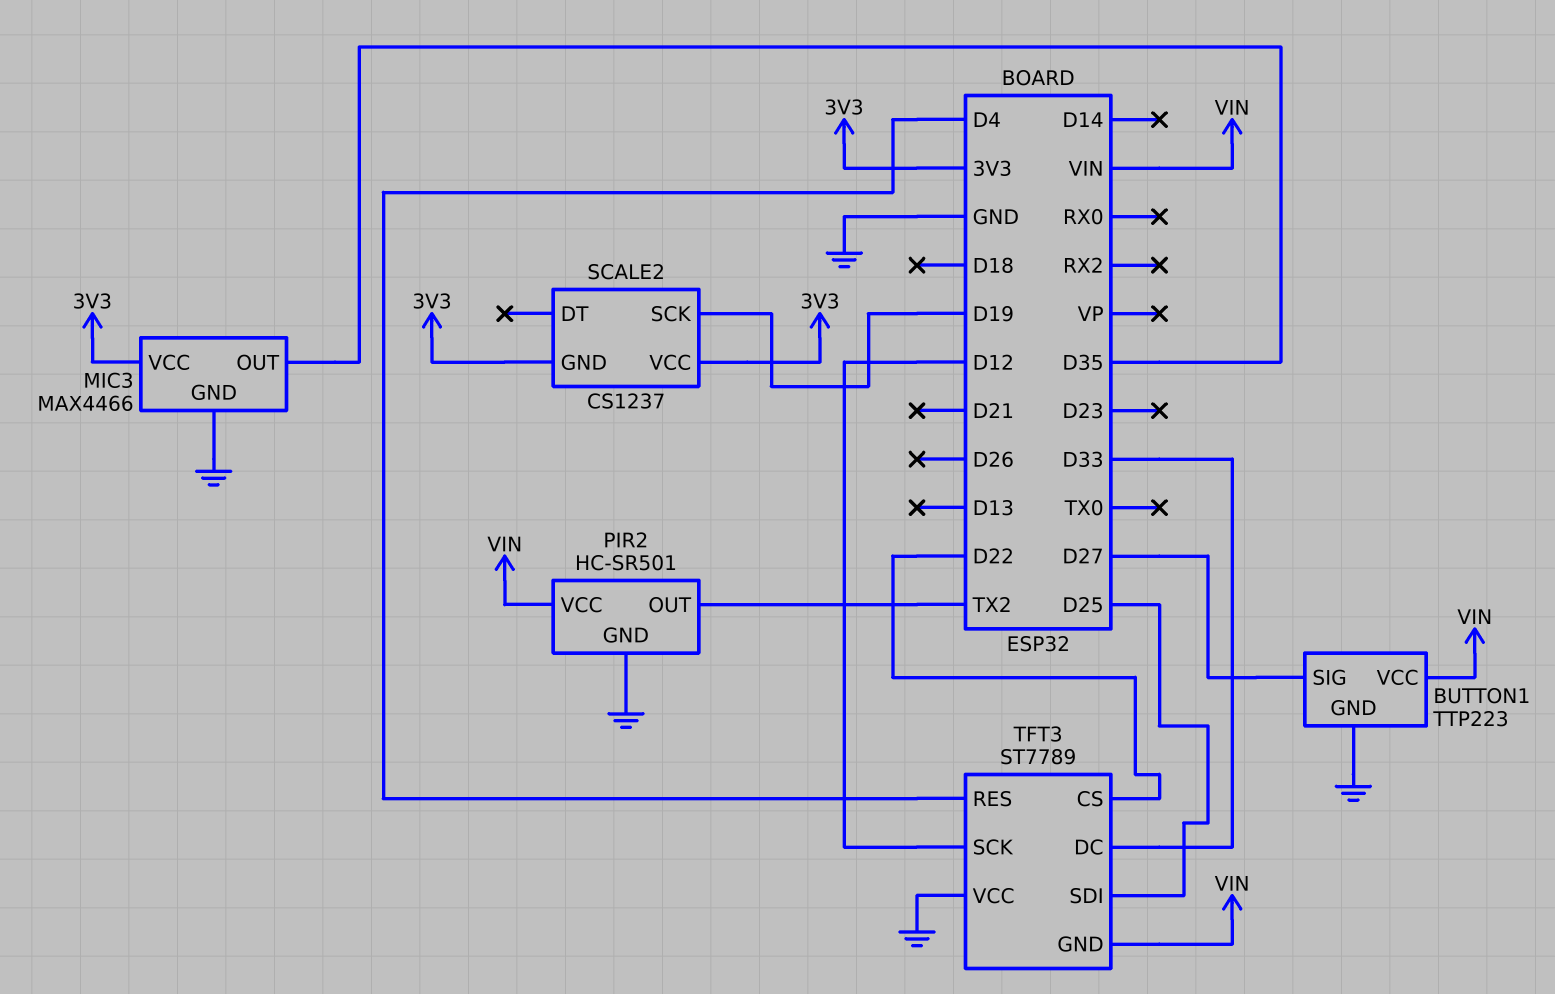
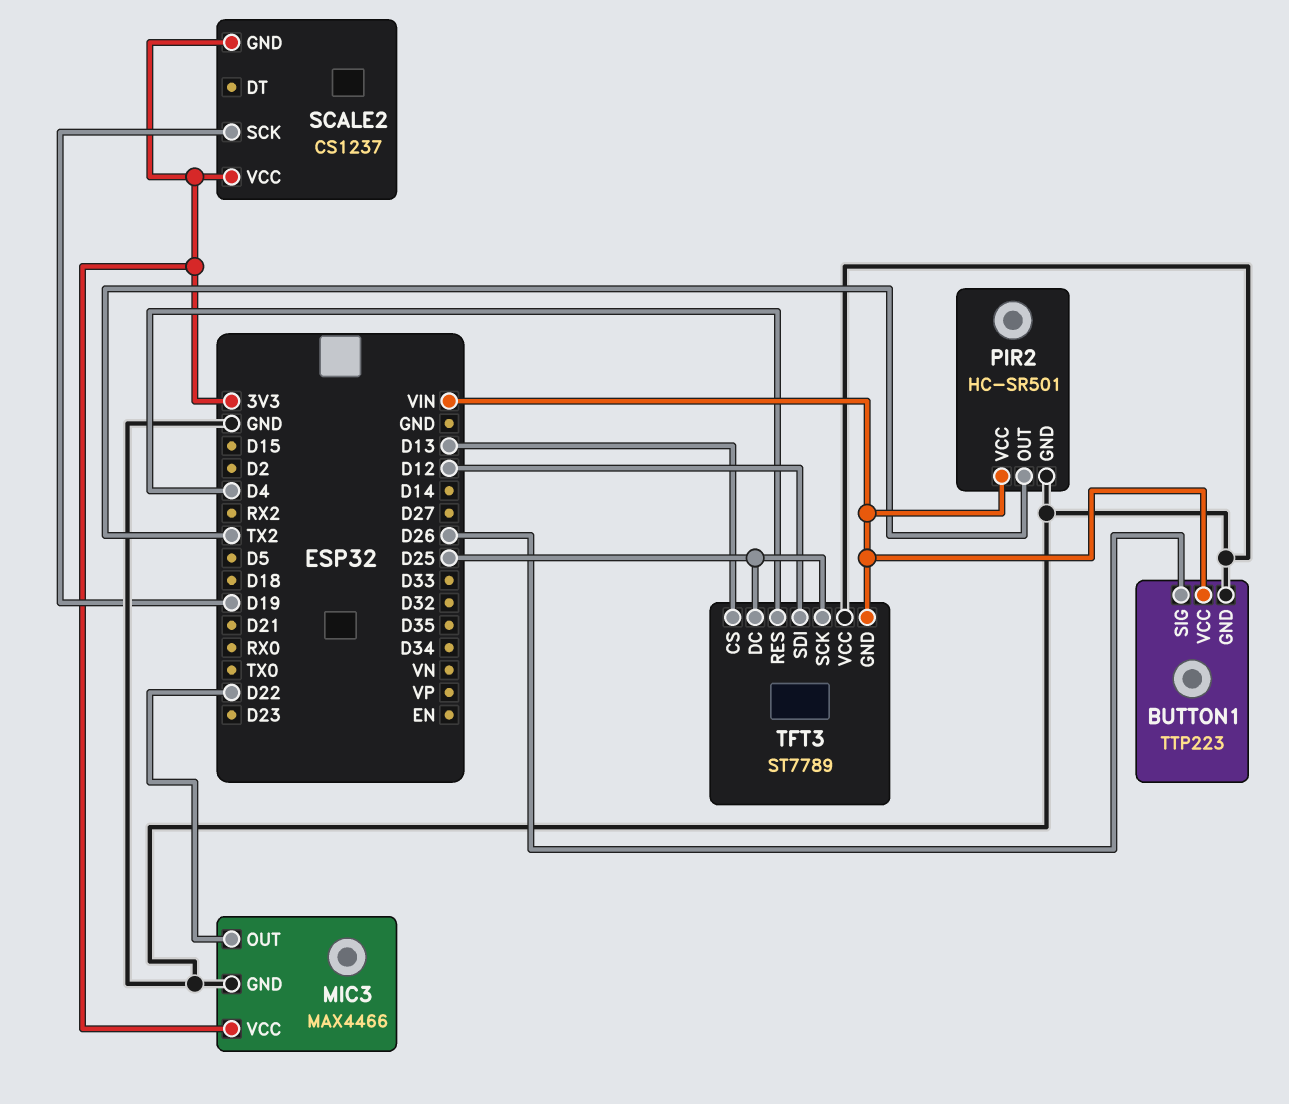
BUTTON1 pin SIG: D27 -> D26
MIC3 pin OUT: D35 -> D22
TFT3 pin CS: D22 -> D13
TFT3 pin DC: D33 -> D25
TFT3 pin SCK: D12 -> D25
TFT3 pin SDI: D25 -> D12

